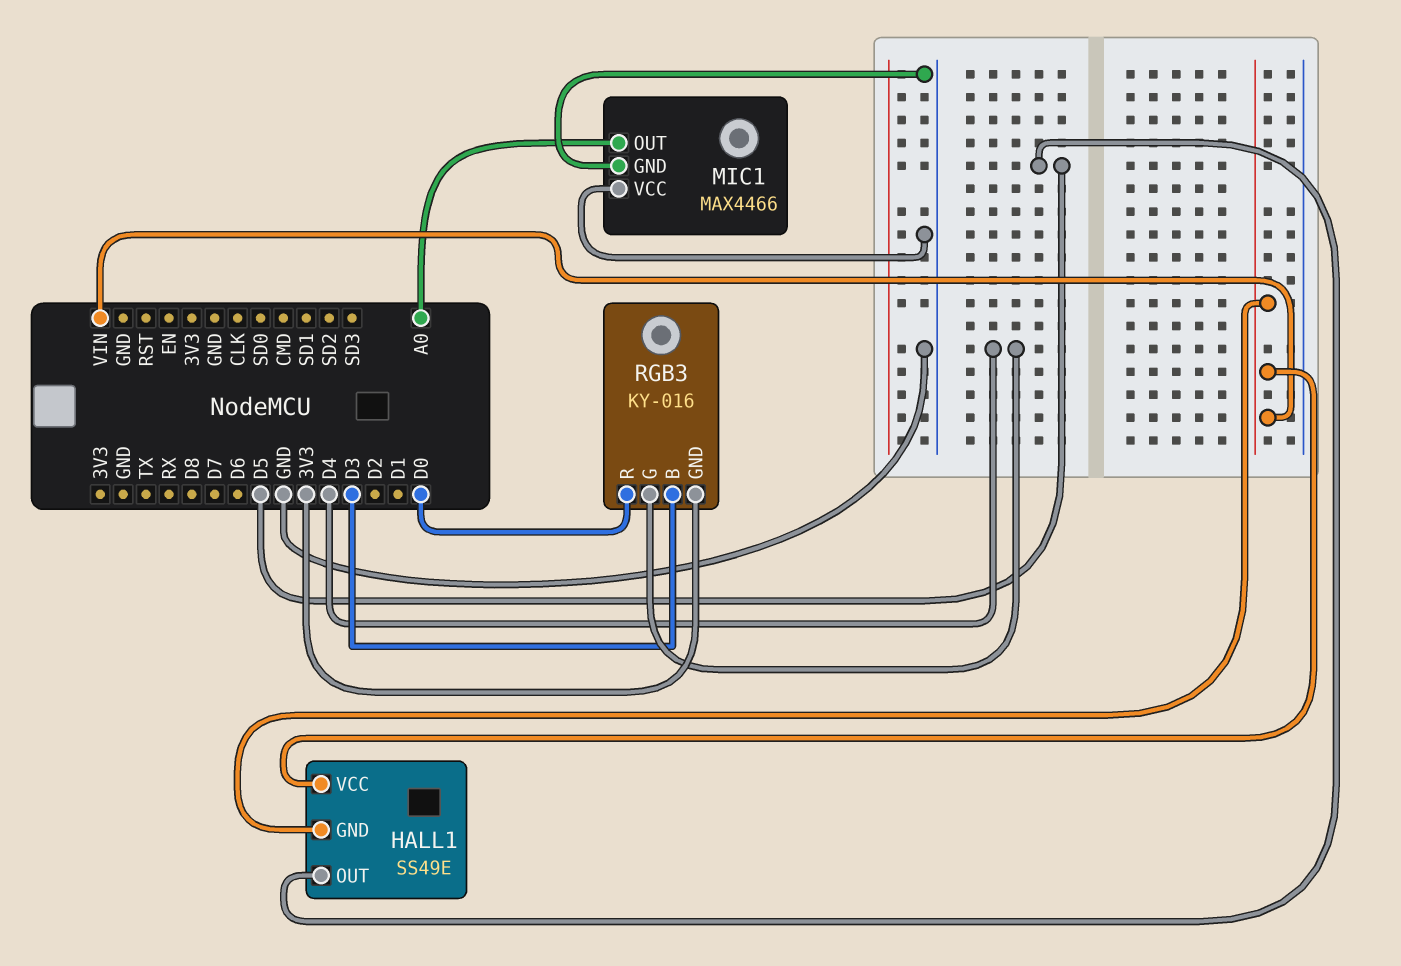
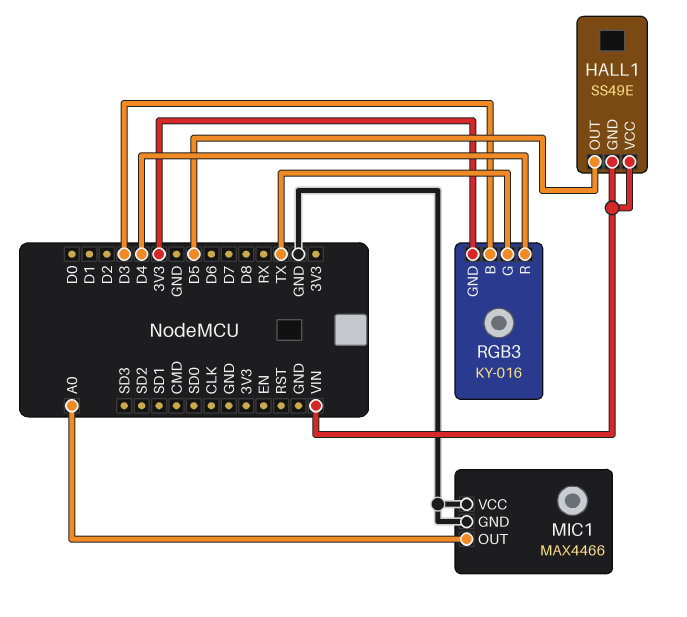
RGB3 pin G: D4 -> TX
RGB3 pin R: D0 -> D4

